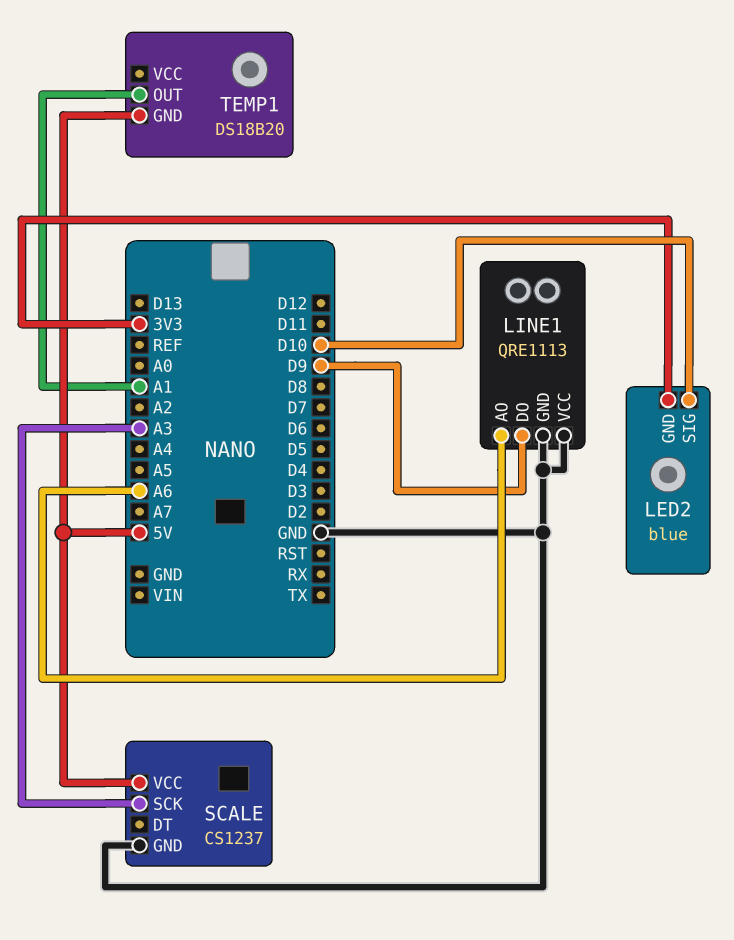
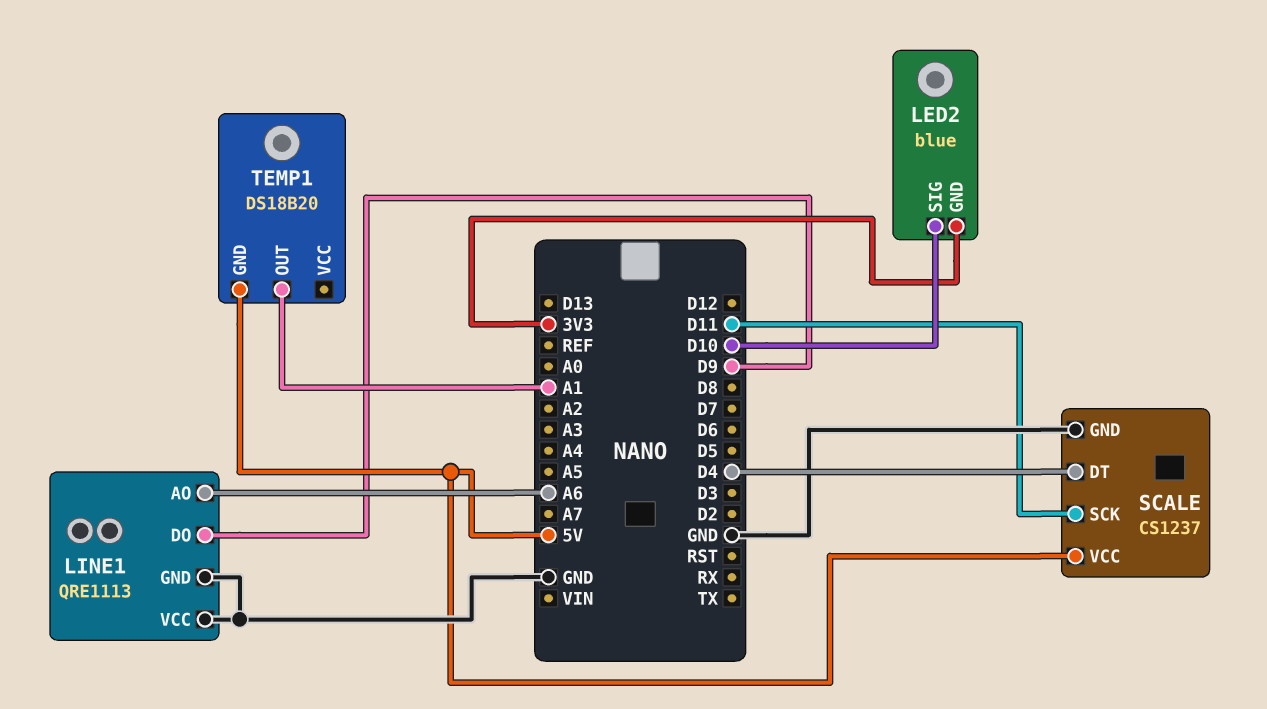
SCALE pin DT: none -> D4
SCALE pin SCK: A3 -> D11

